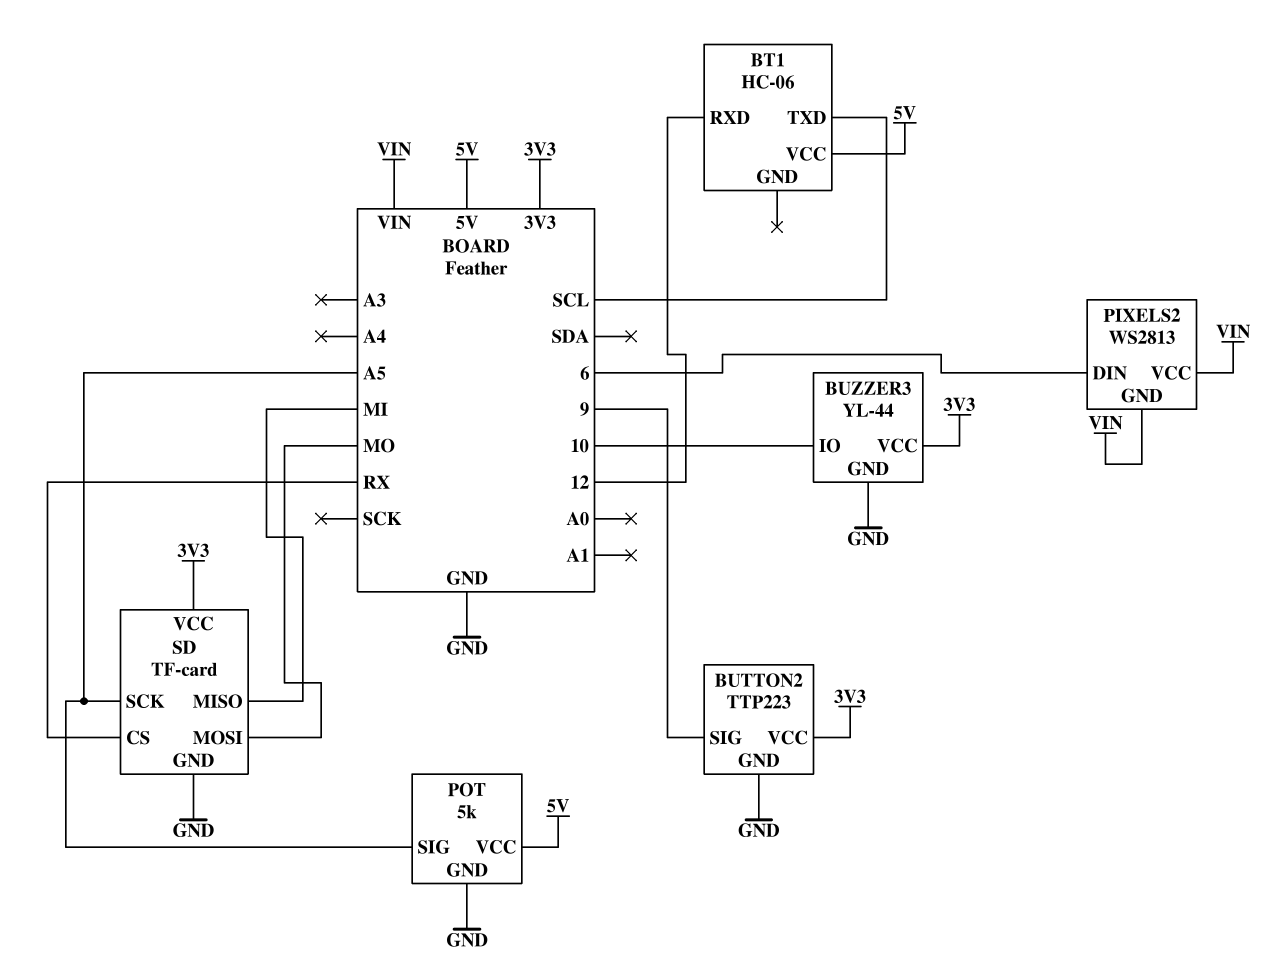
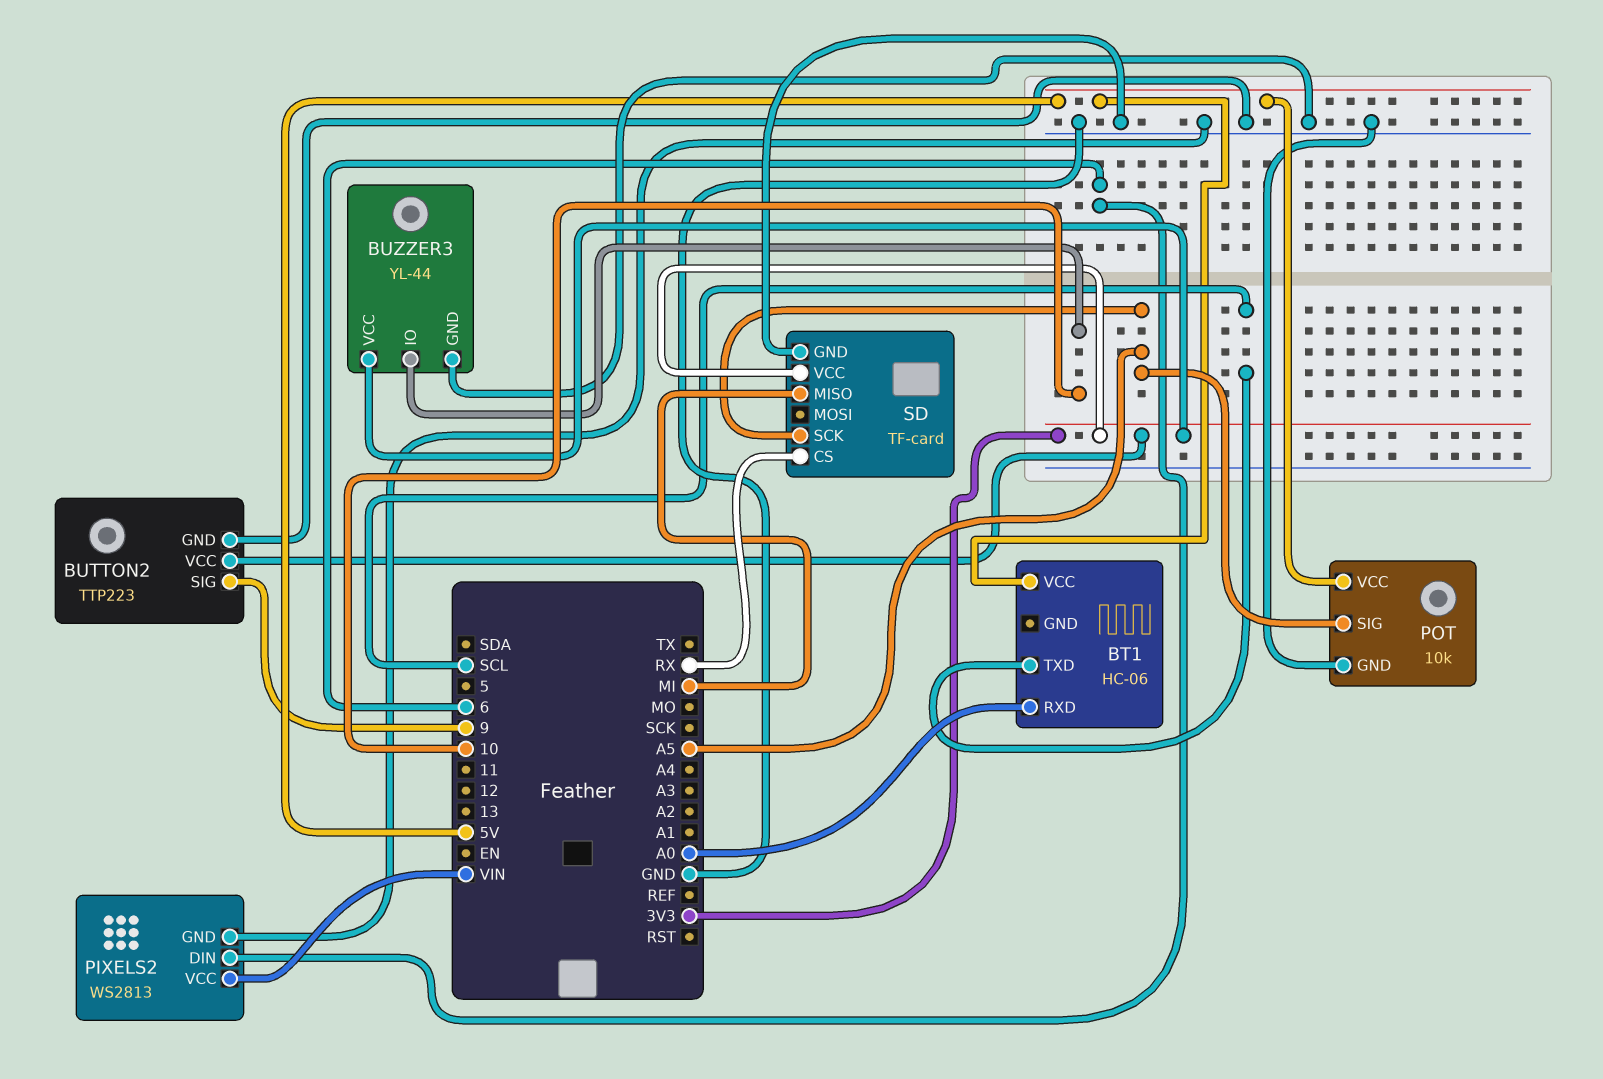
BT1 pin RXD: 12 -> A0
PIXELS2 pin GND: VIN -> GND
POT: 5k -> 10k
SD pin MOSI: MO -> none

